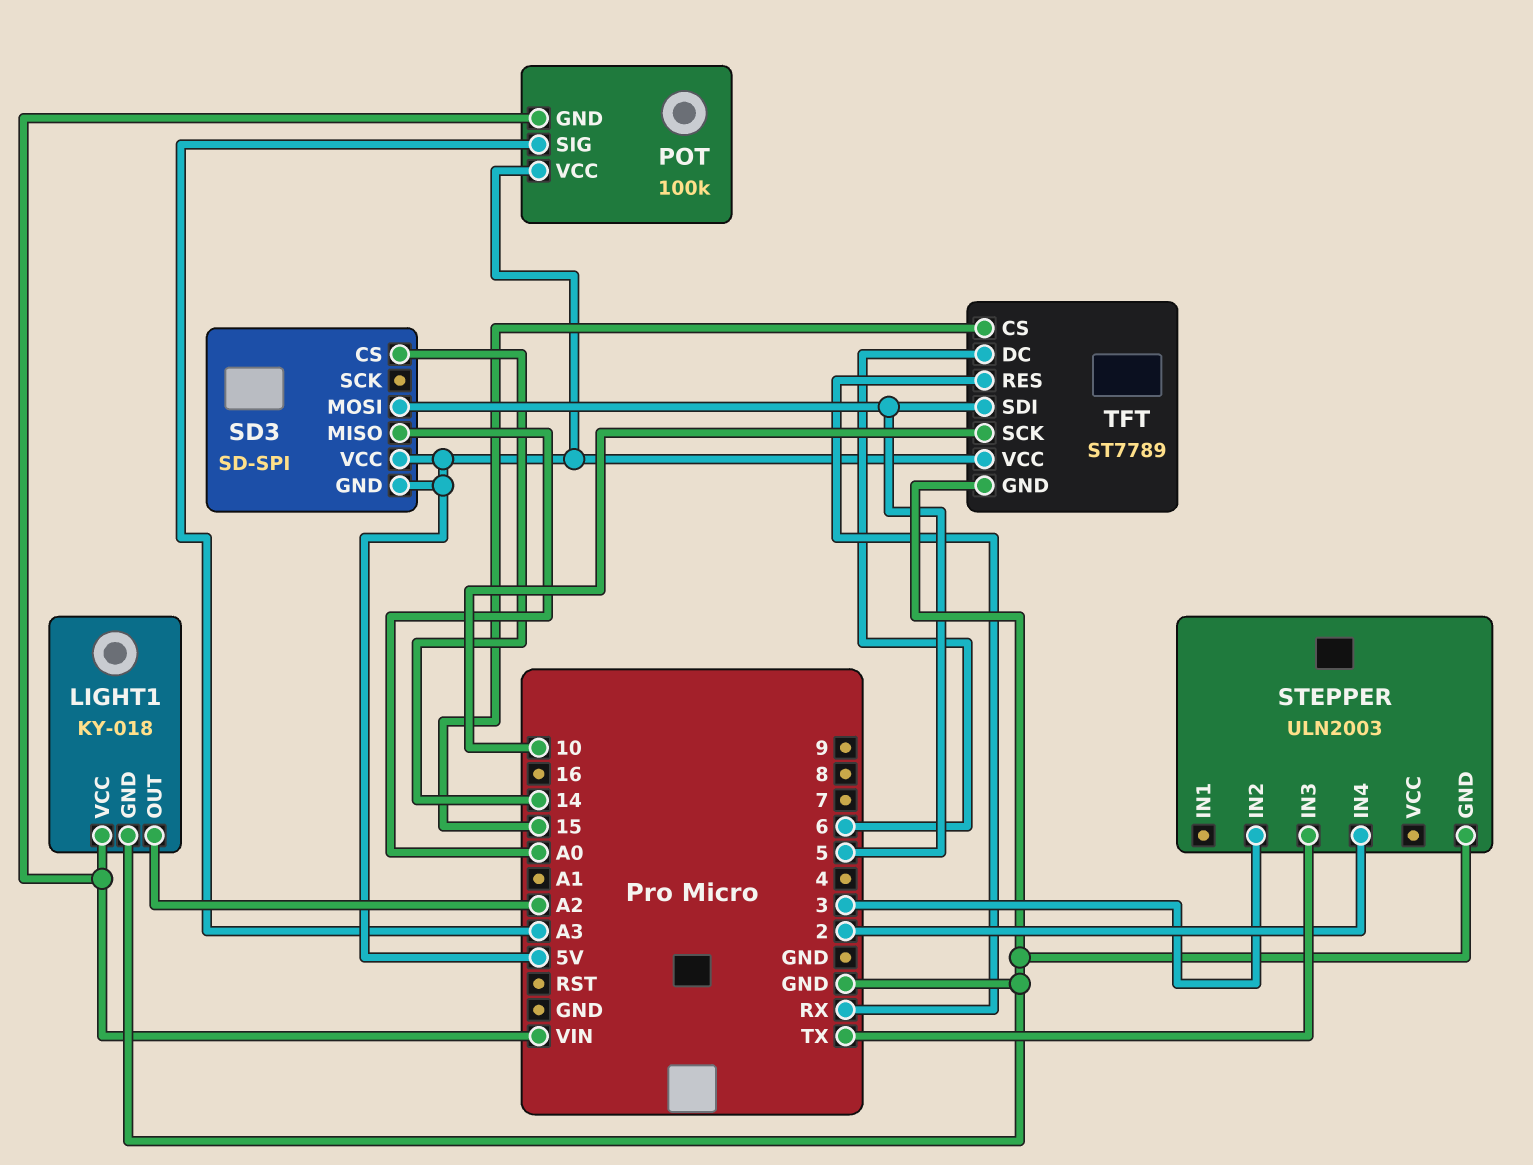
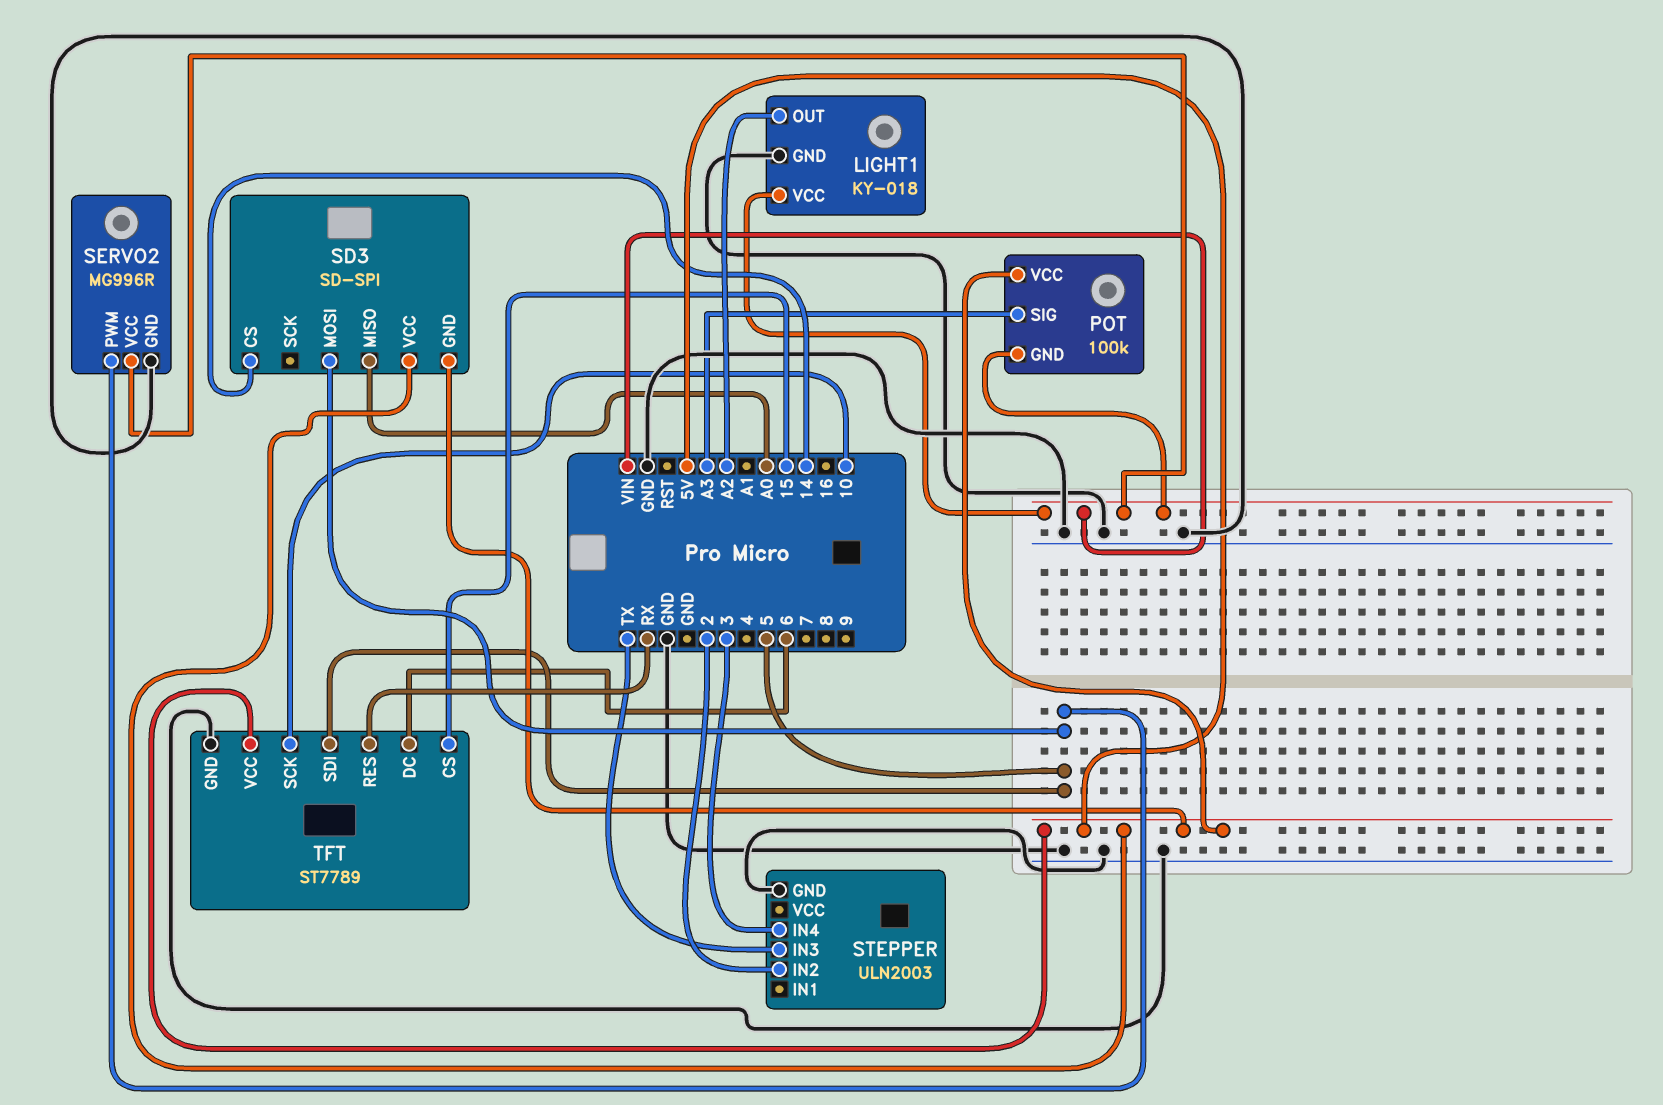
SERVO2: none -> MG996R
SERVO2 pin GND: none -> GND
SERVO2 pin PWM: none -> 5
SERVO2 pin VCC: none -> VIN
STEPPER pin IN2: 3 -> 2
STEPPER pin IN4: 2 -> 3

